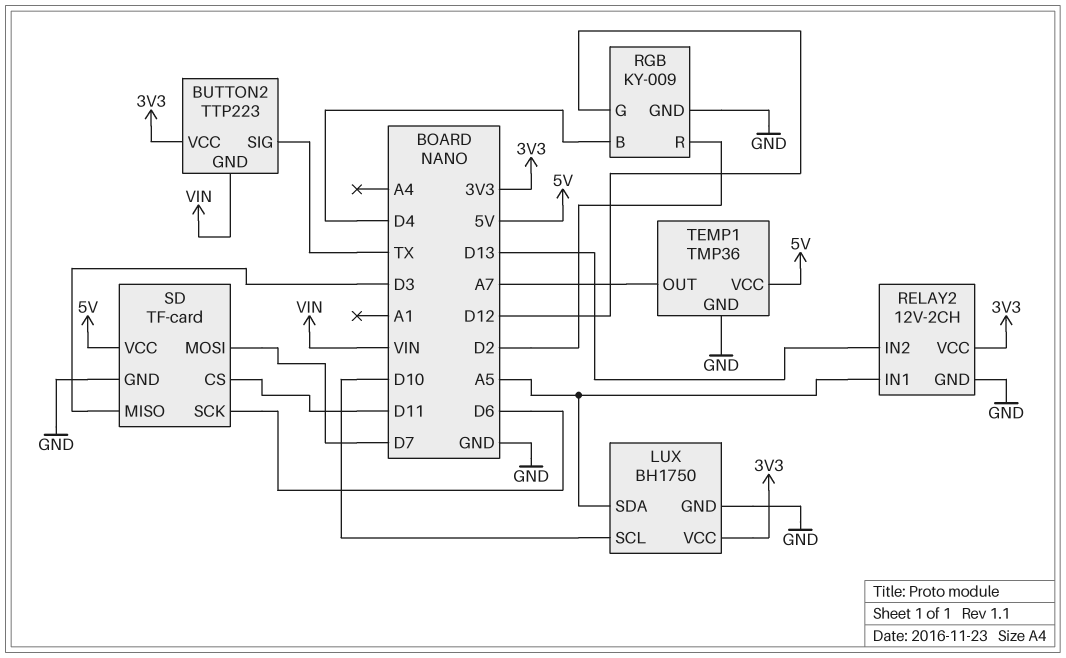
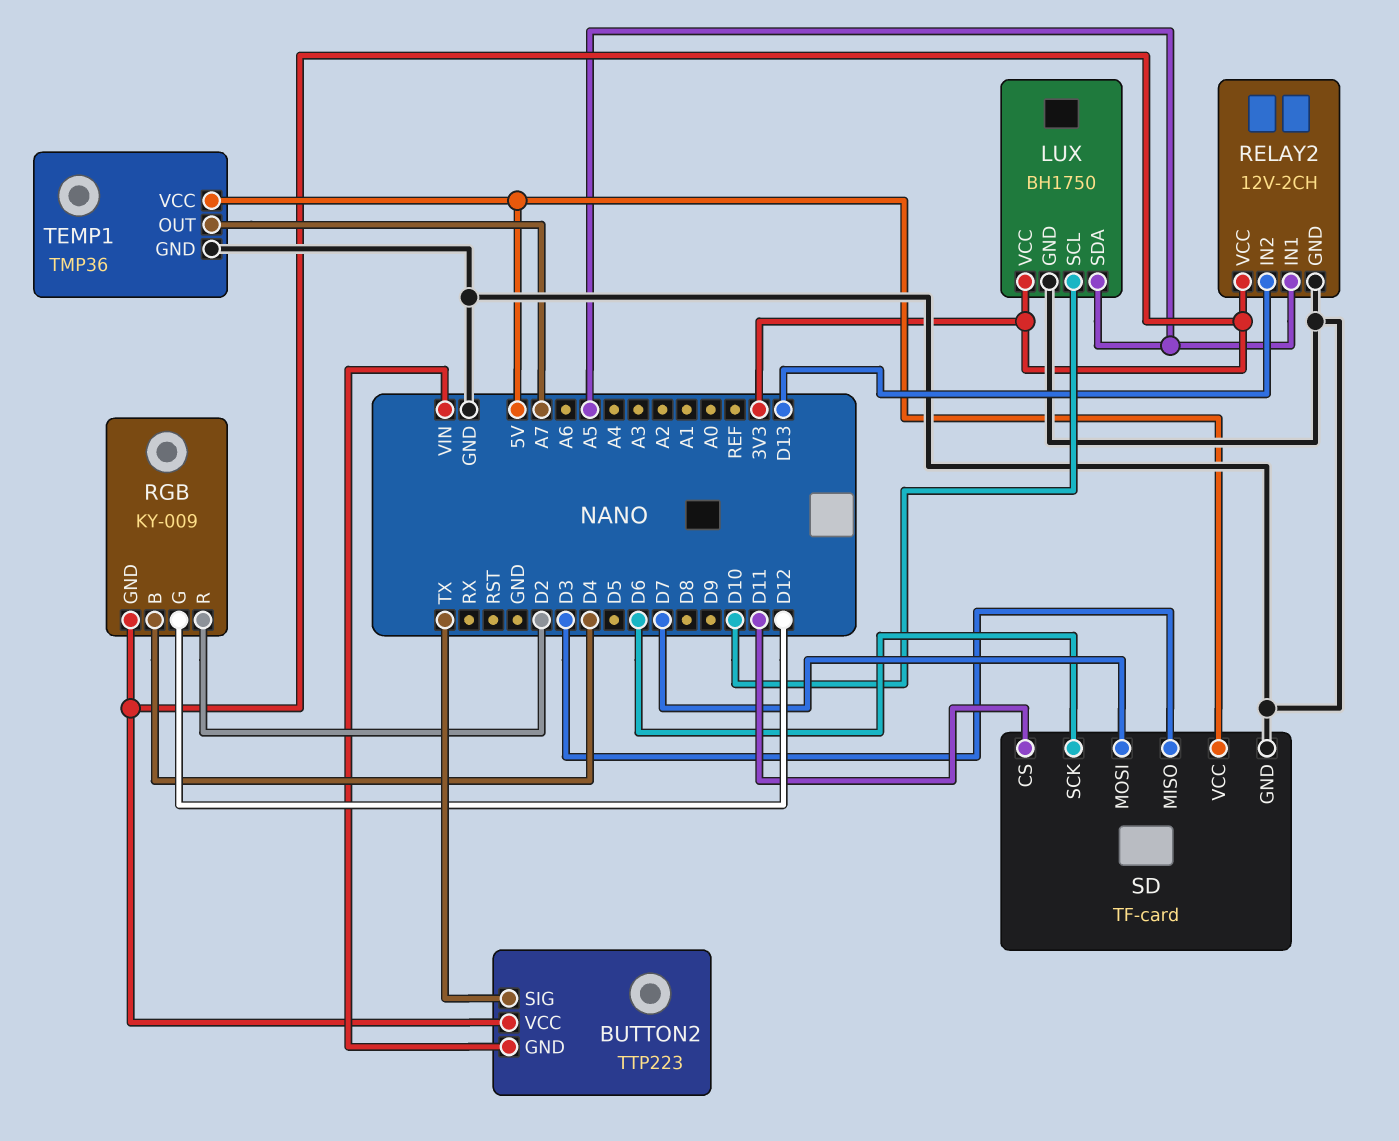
RGB pin GND: GND -> 3V3

